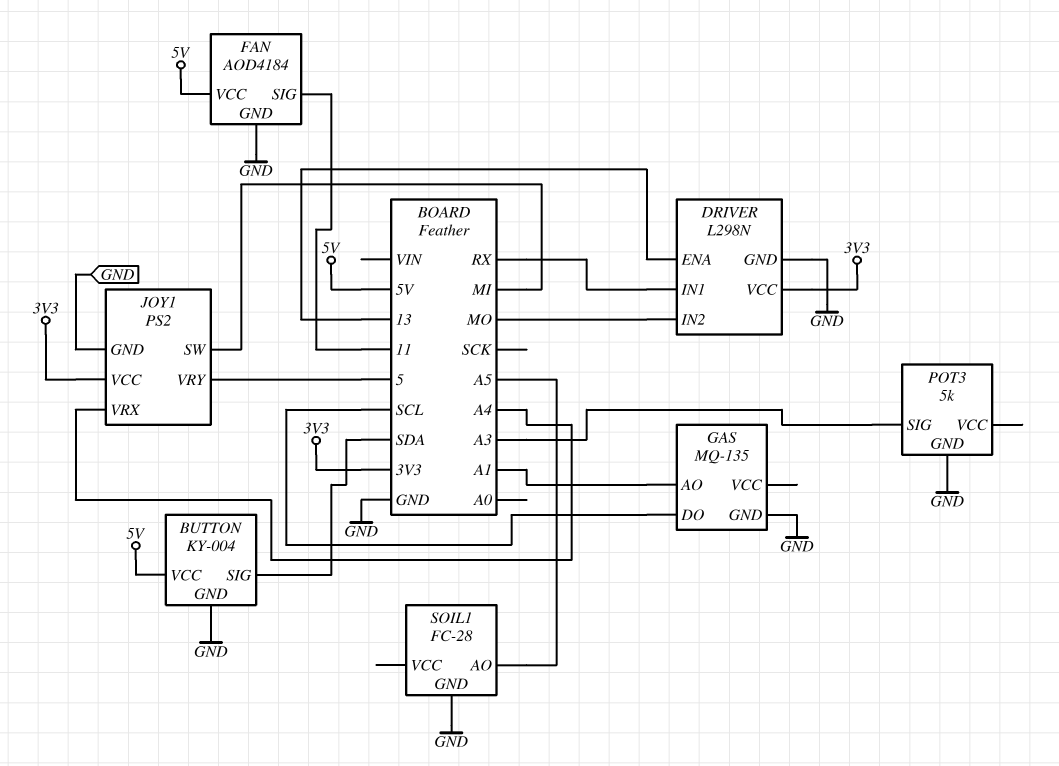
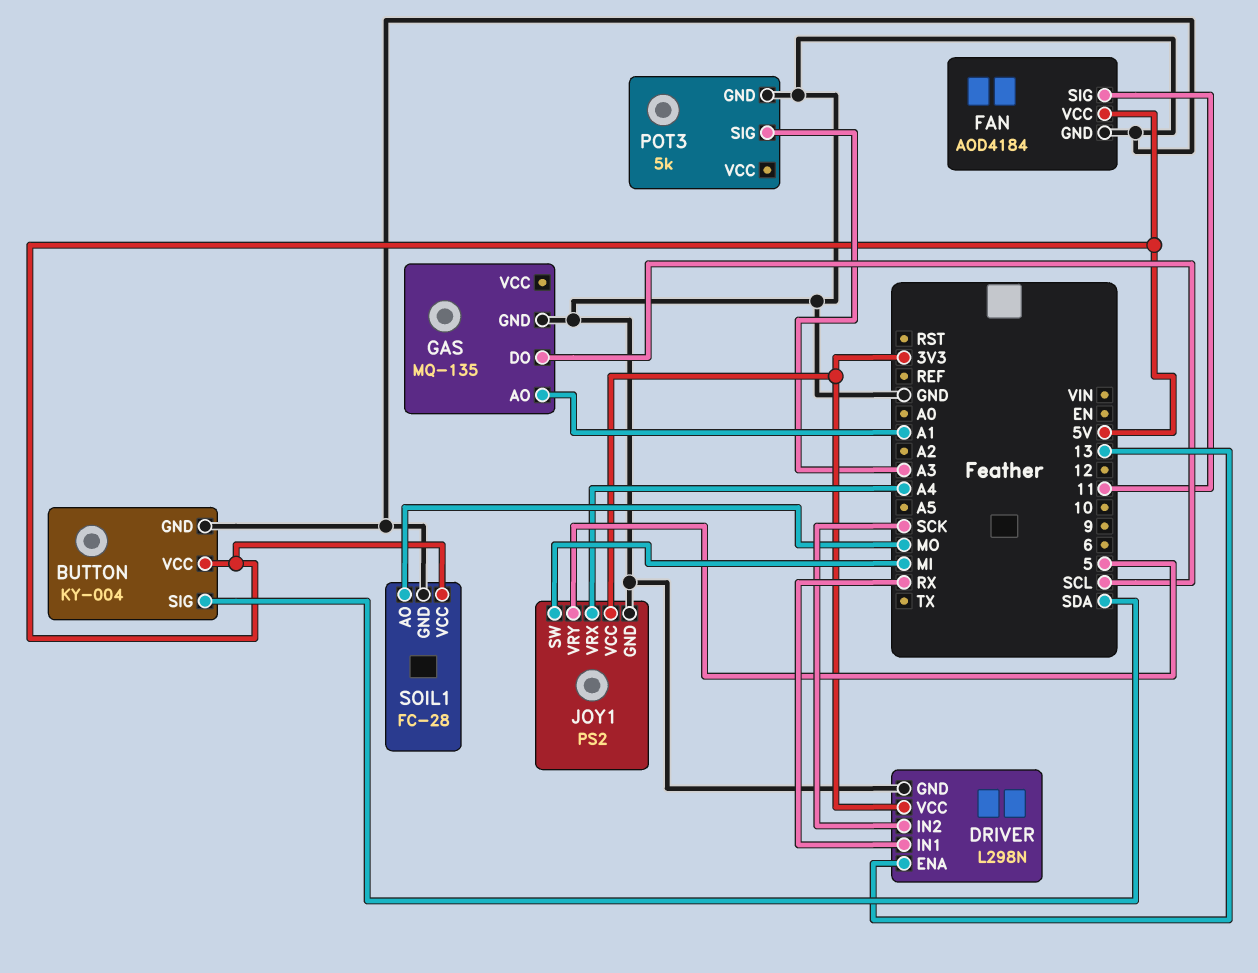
DRIVER pin IN2: MO -> SCK
SOIL1 pin AO: A5 -> MO
SOIL1 pin VCC: none -> 5V

